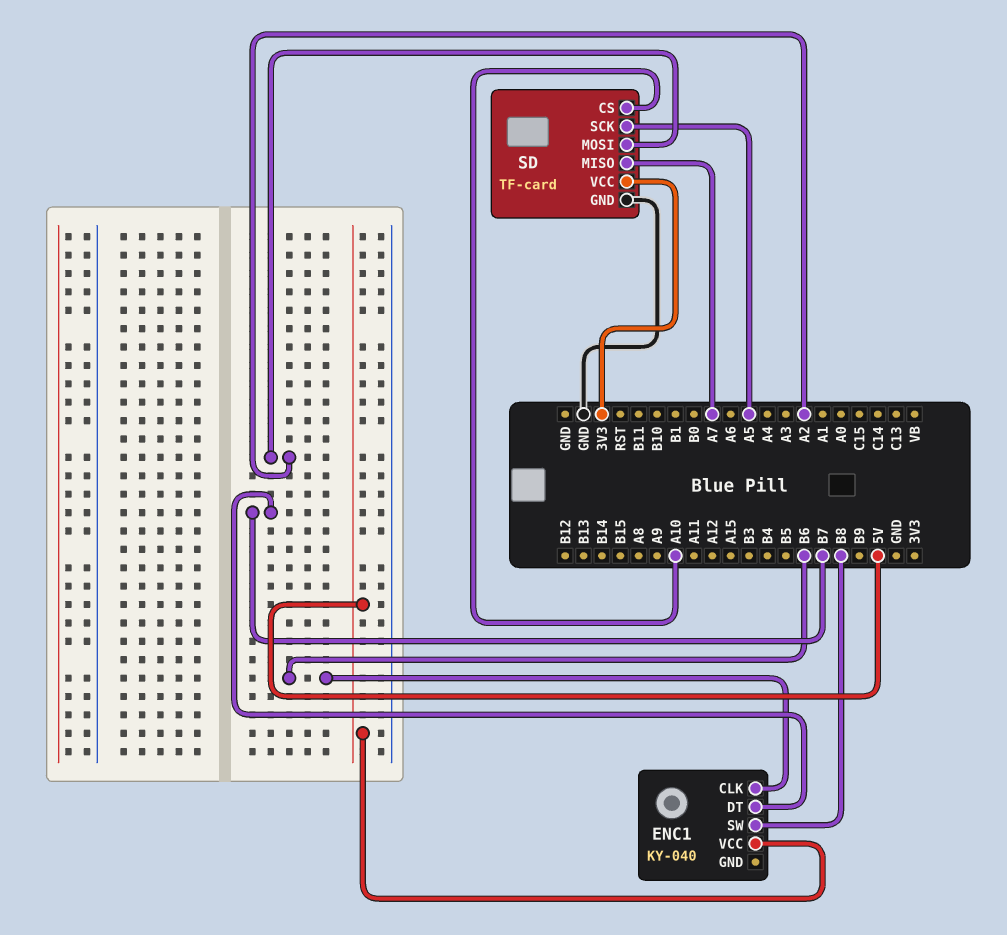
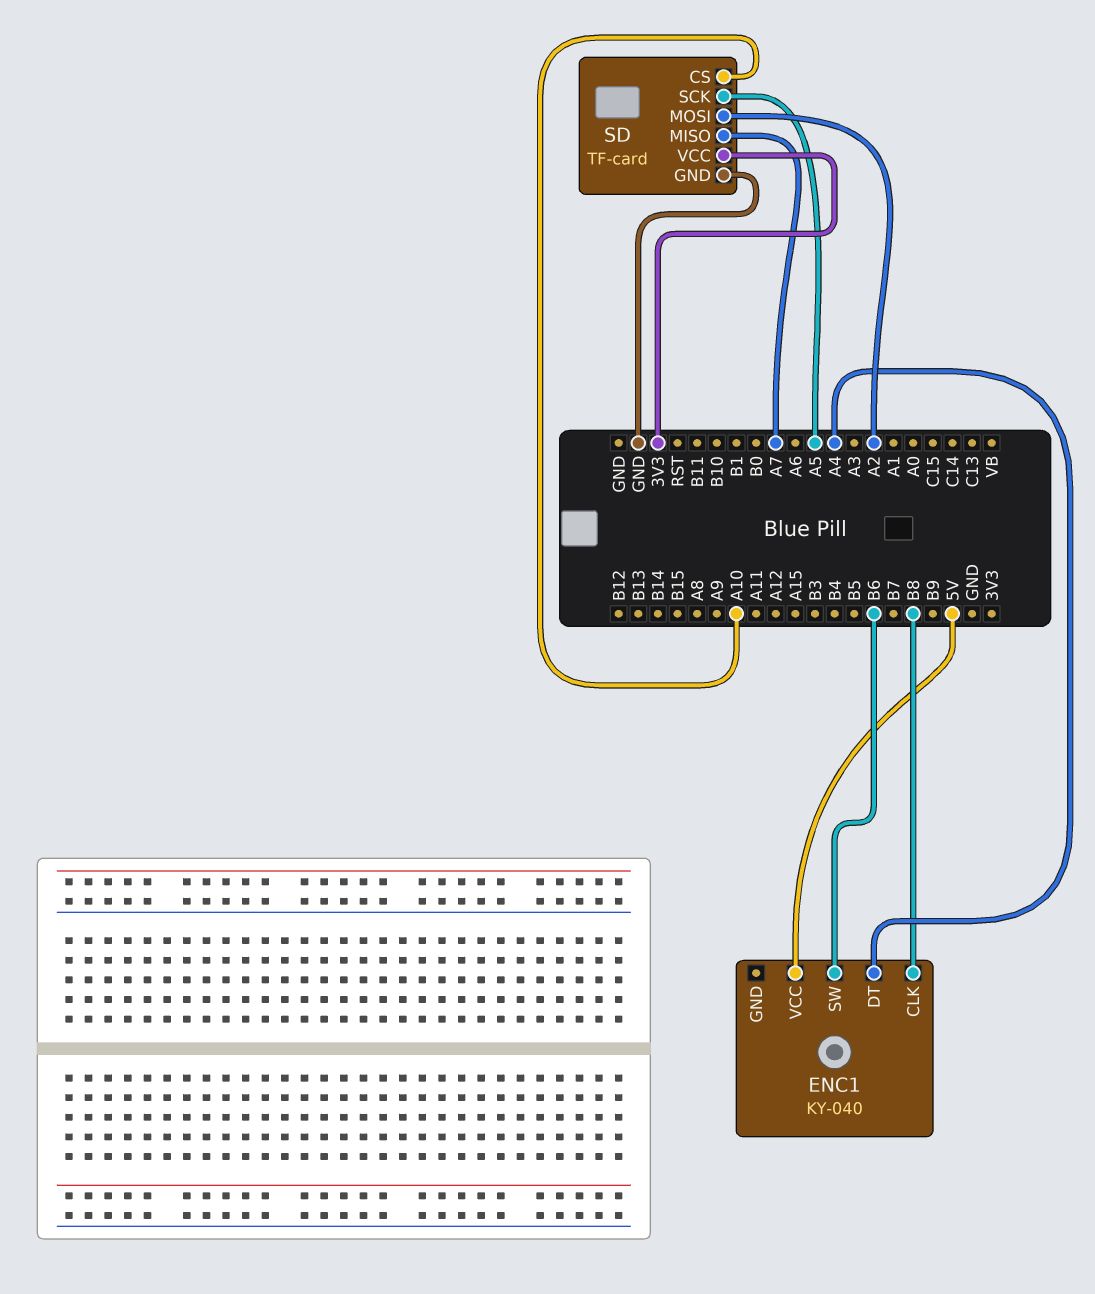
ENC1 pin CLK: B6 -> B8
ENC1 pin DT: B7 -> A4
ENC1 pin SW: B8 -> B6

